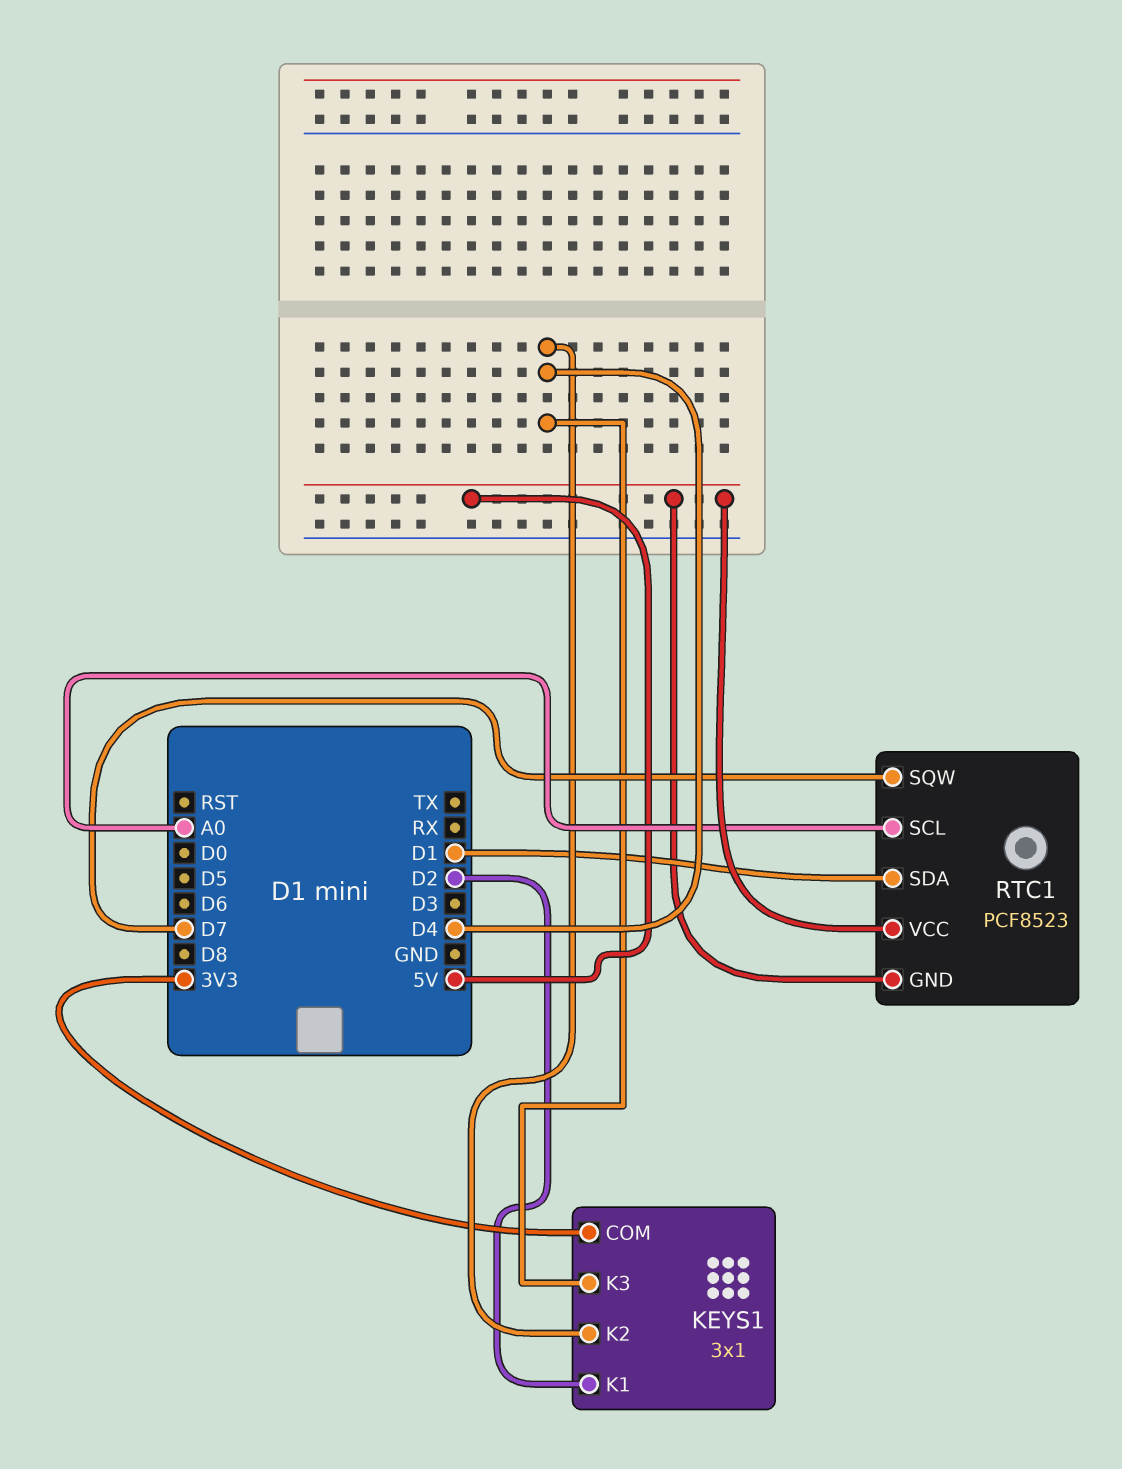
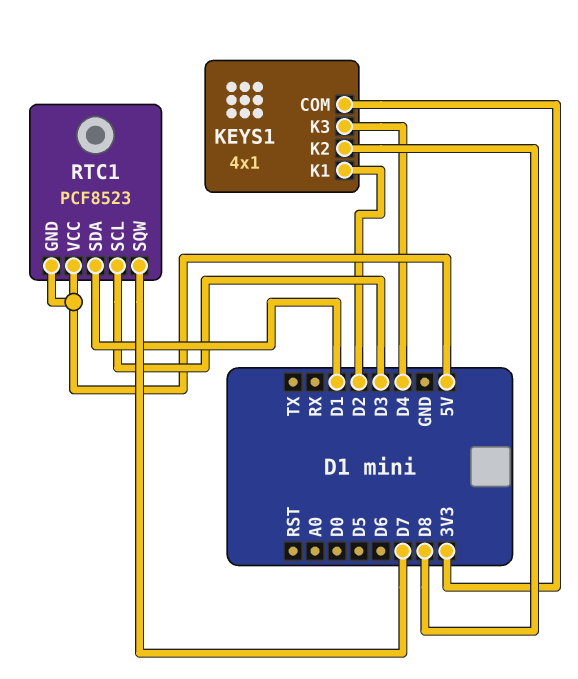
KEYS1: 3x1 -> 4x1
KEYS1 pin K2: D4 -> D8
RTC1 pin SCL: A0 -> D3

